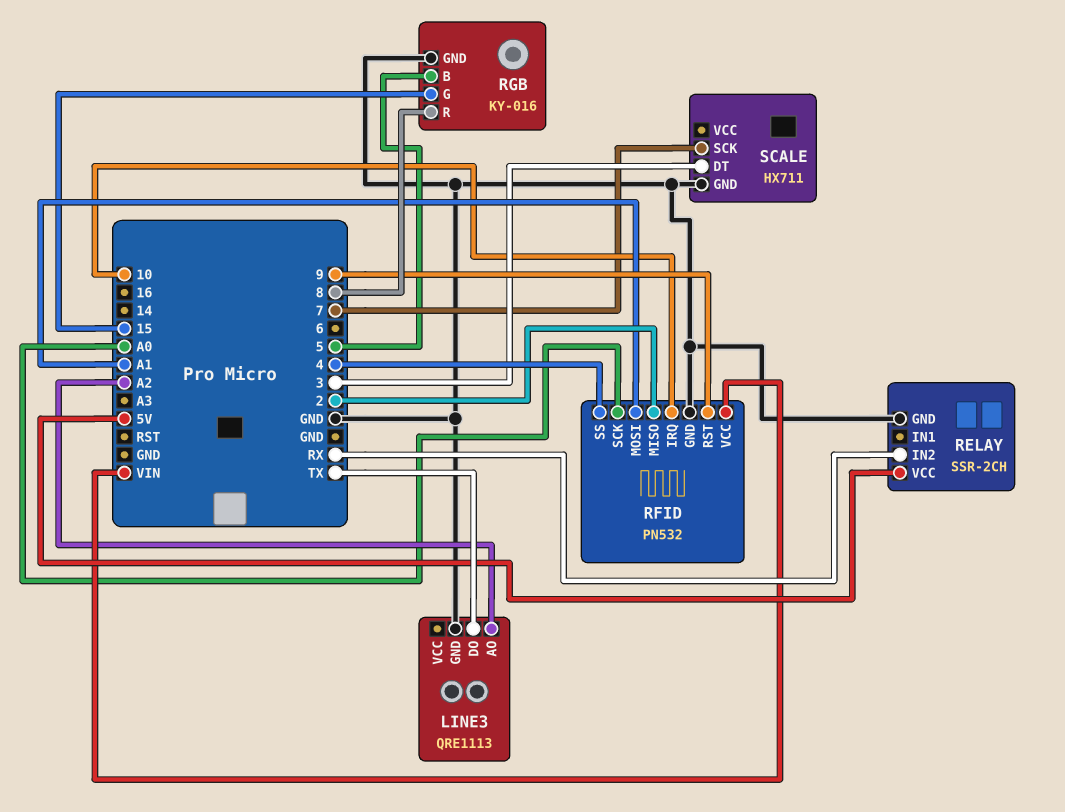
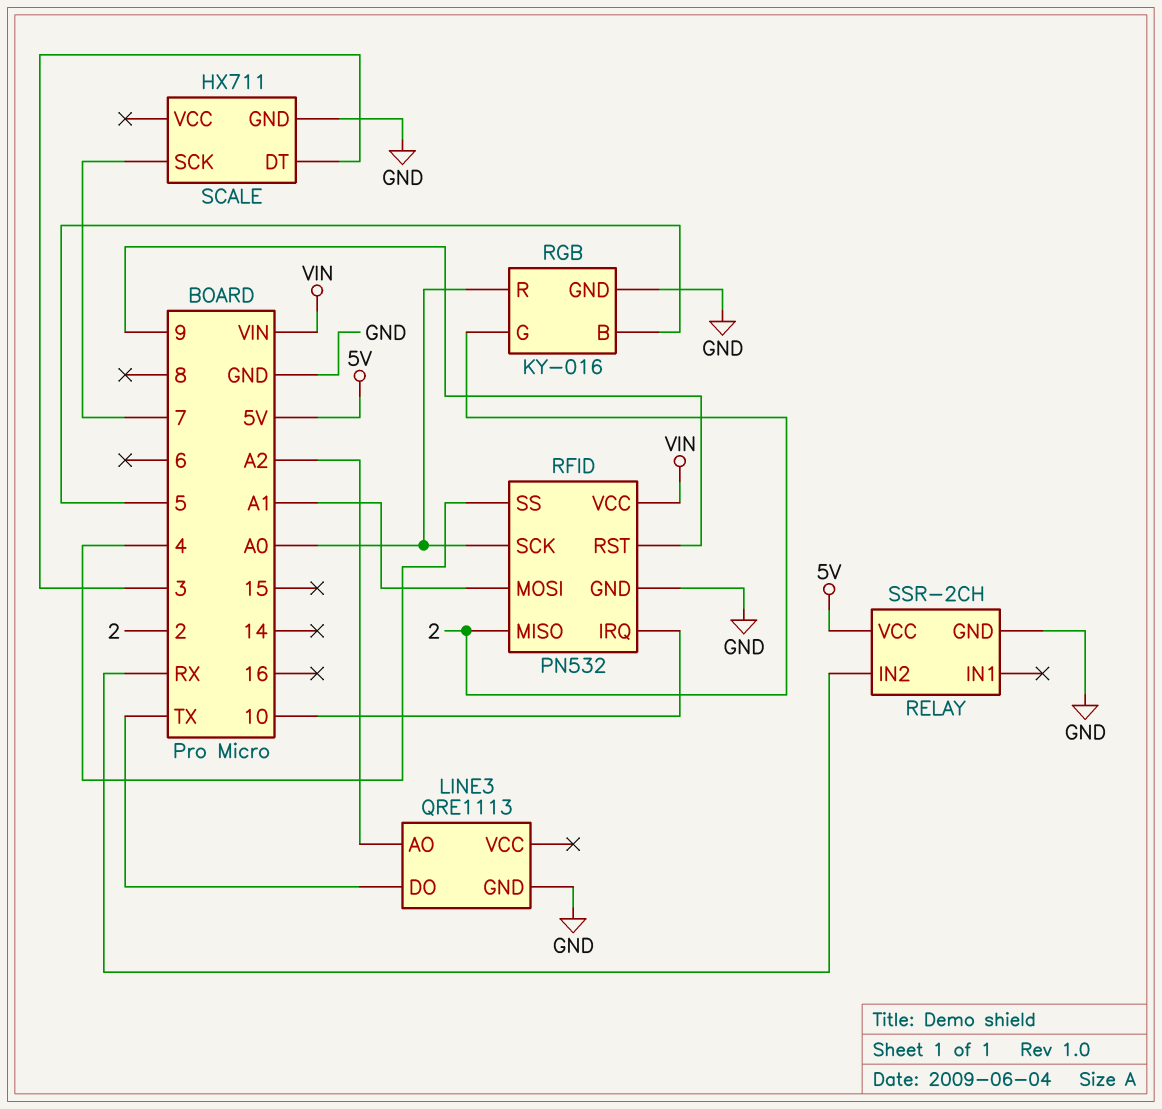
RGB pin G: 15 -> 2
RGB pin R: 8 -> A0

